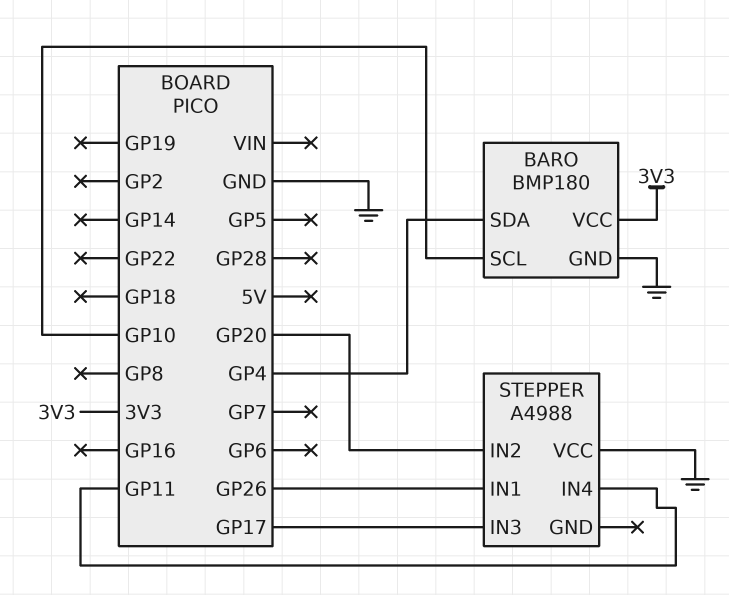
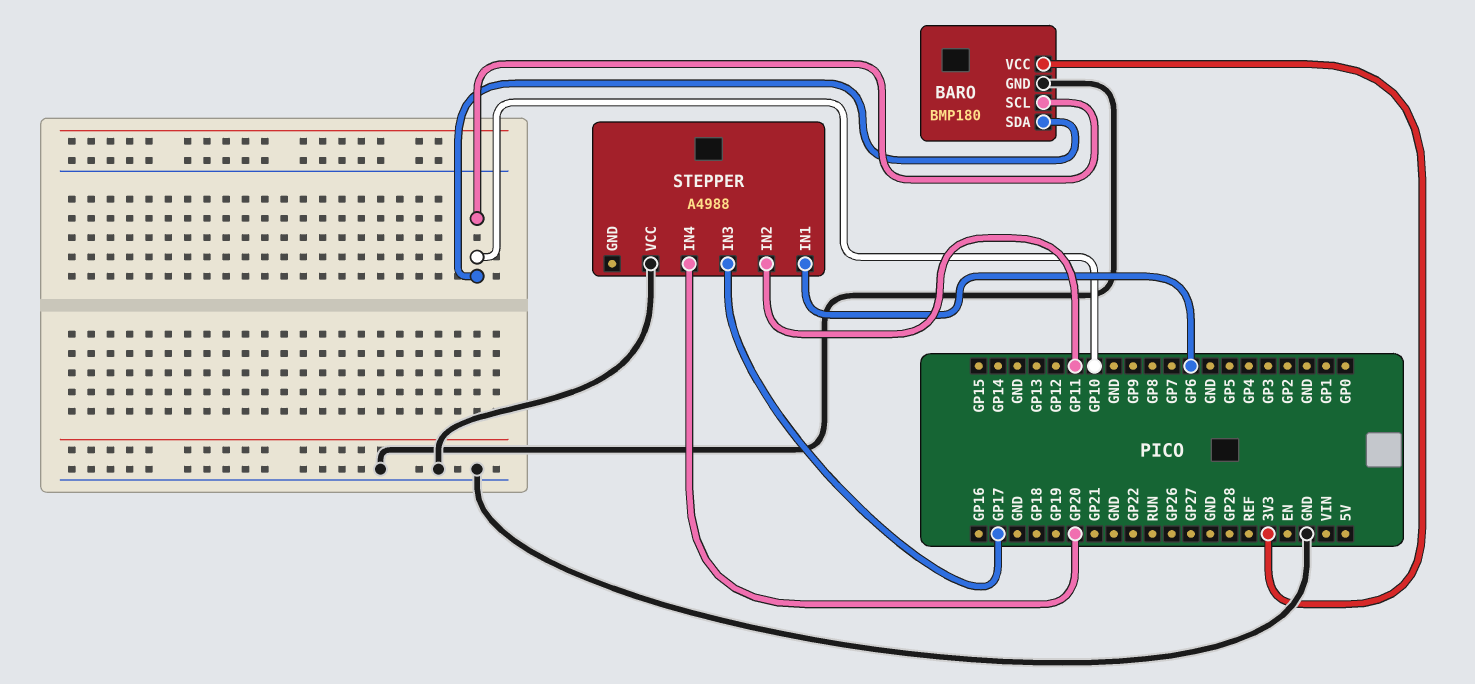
BARO pin SDA: GP4 -> GP10
STEPPER pin IN1: GP26 -> GP6
STEPPER pin IN2: GP20 -> GP11
STEPPER pin IN4: GP11 -> GP20

